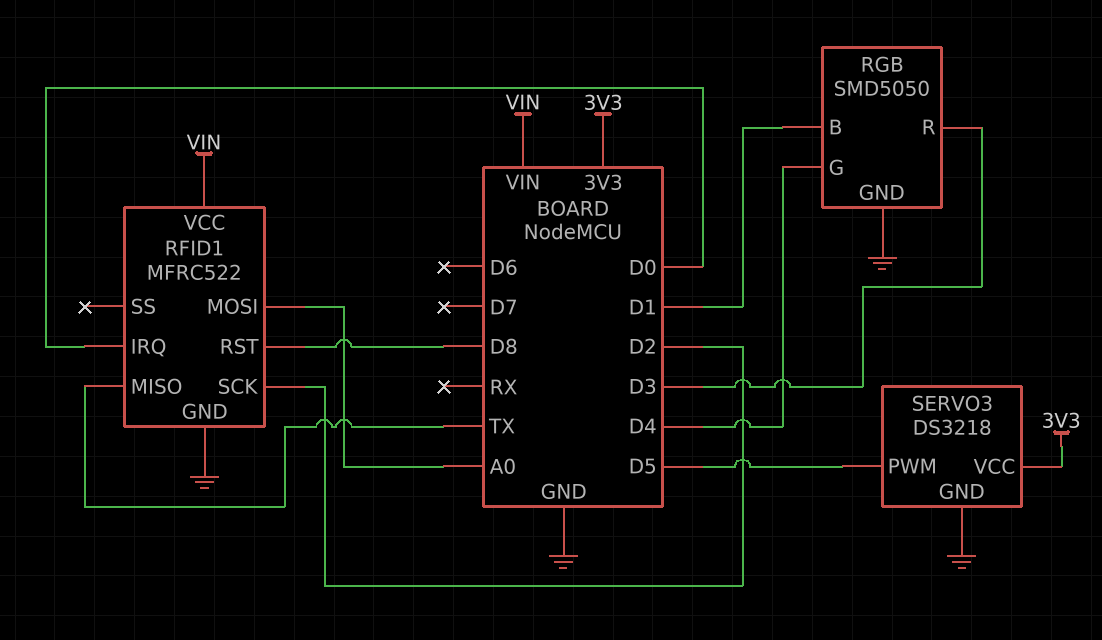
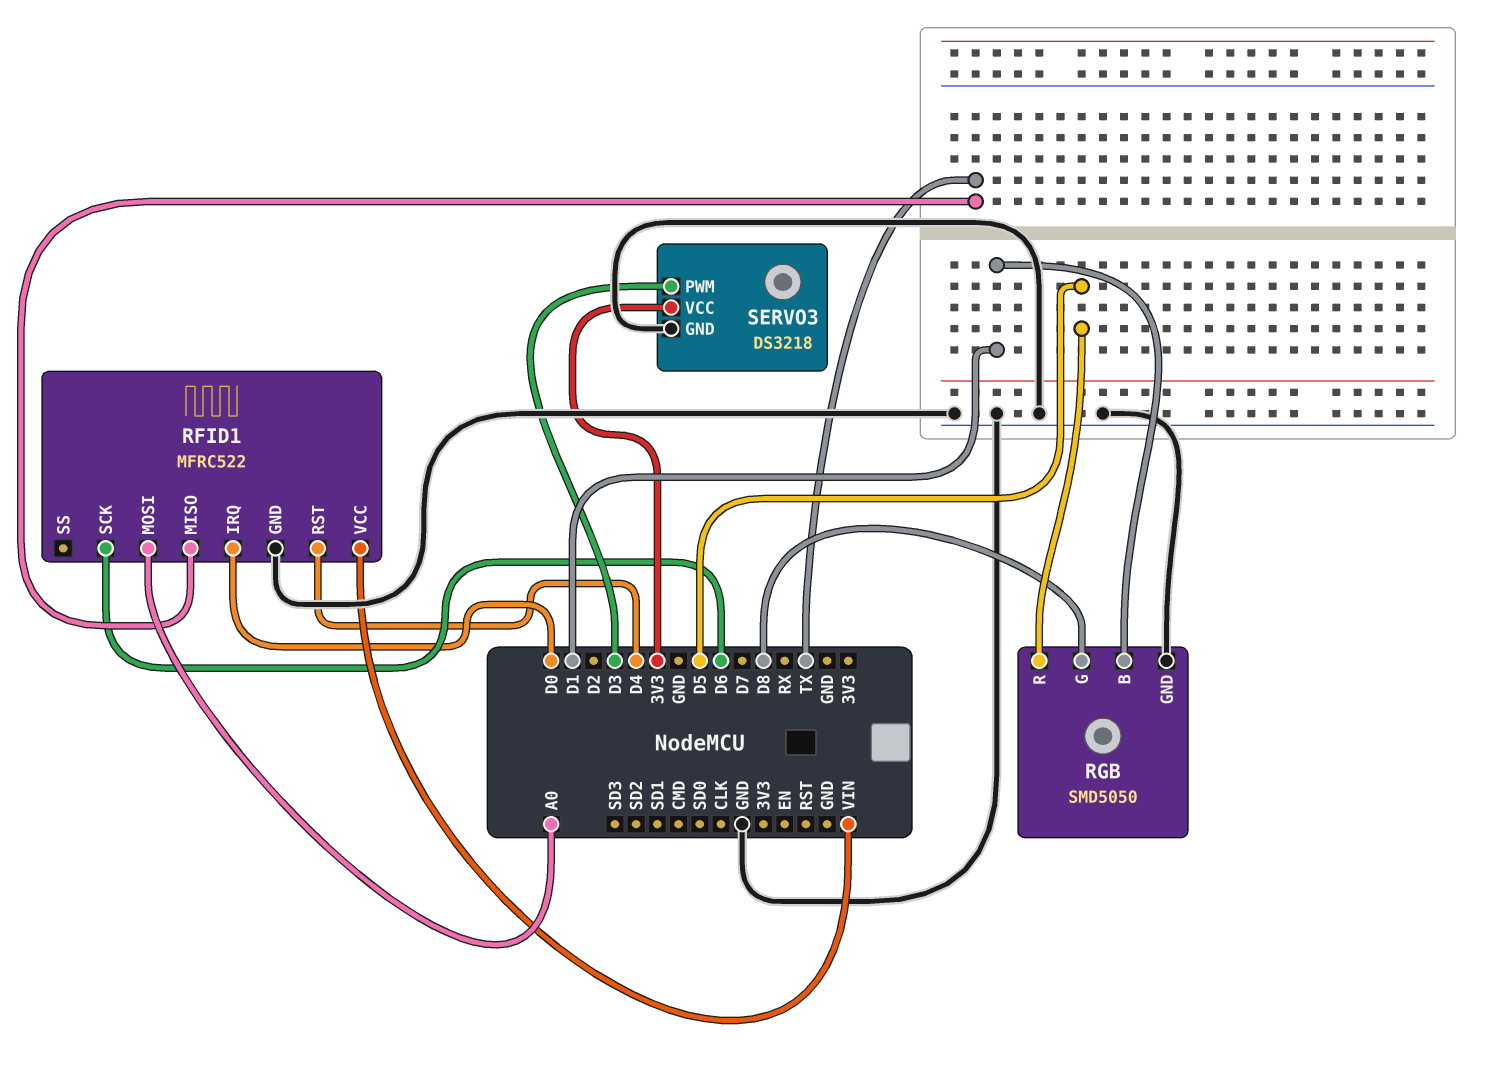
RFID1 pin RST: D8 -> D4
RFID1 pin SCK: D2 -> D6
RGB pin G: D4 -> D8
RGB pin R: D3 -> D5
SERVO3 pin PWM: D5 -> D3

